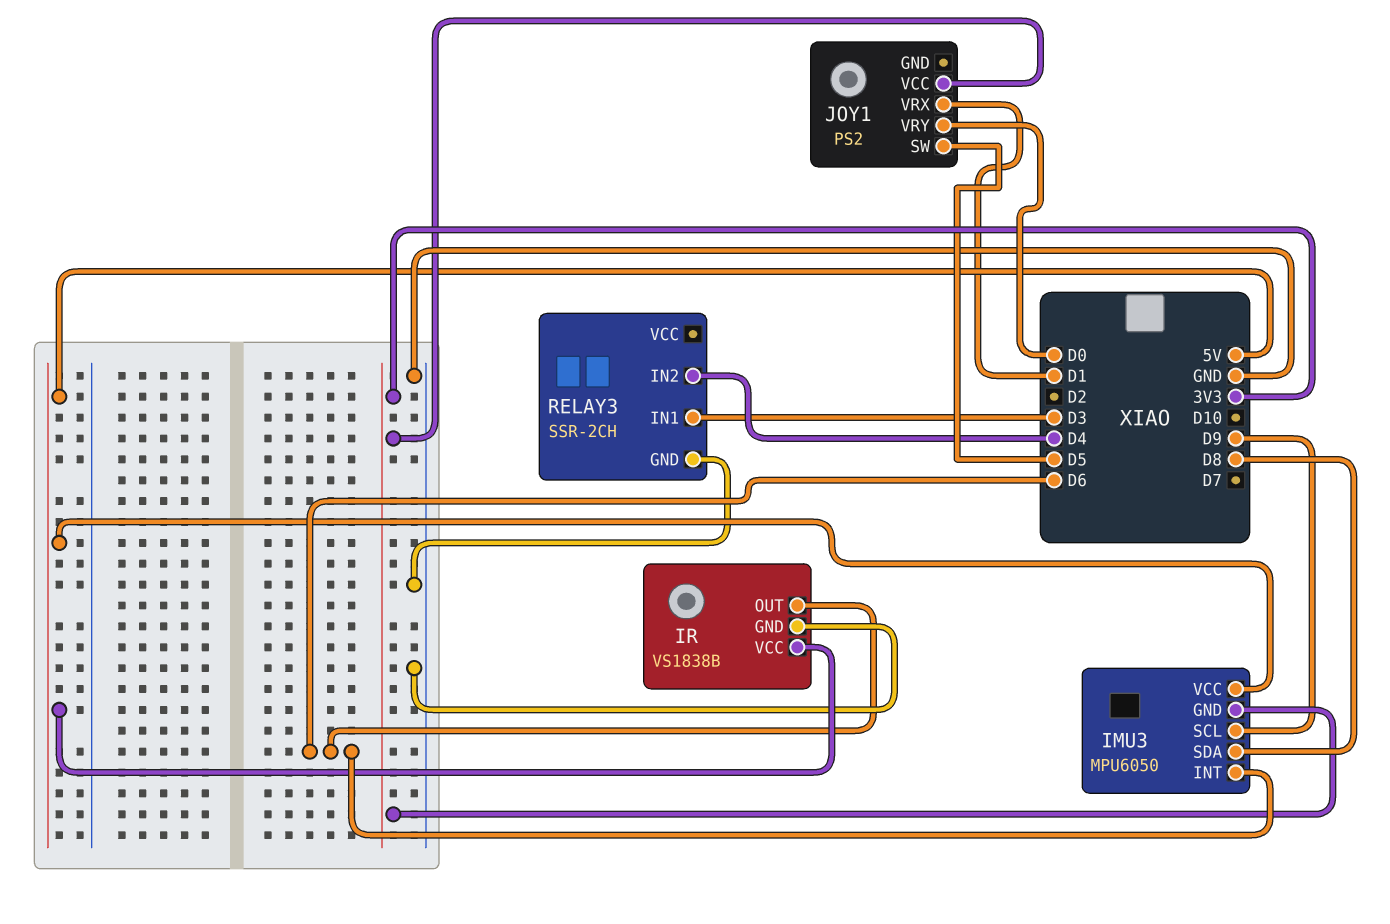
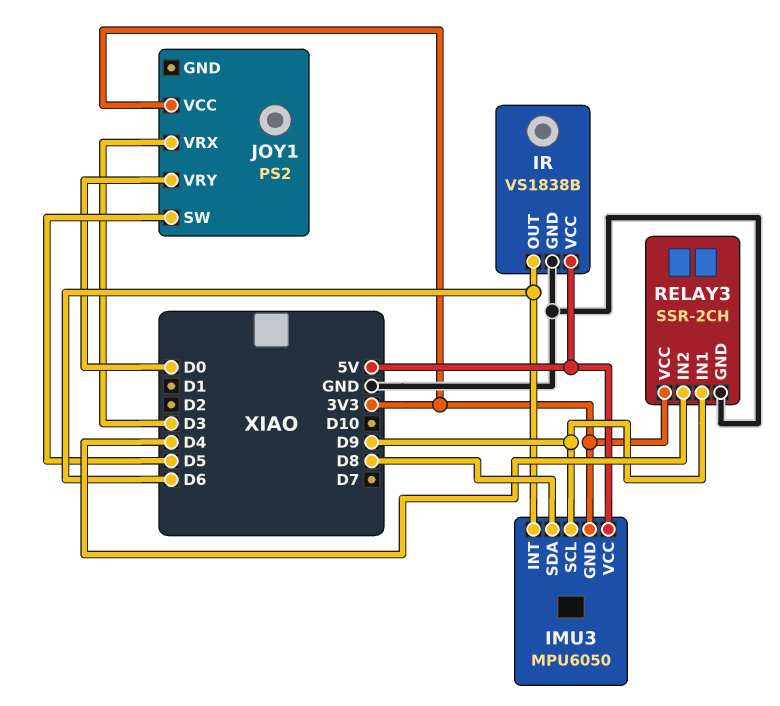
JOY1 pin VRX: D1 -> D3
RELAY3 pin IN1: D3 -> D9
RELAY3 pin VCC: none -> 3V3

